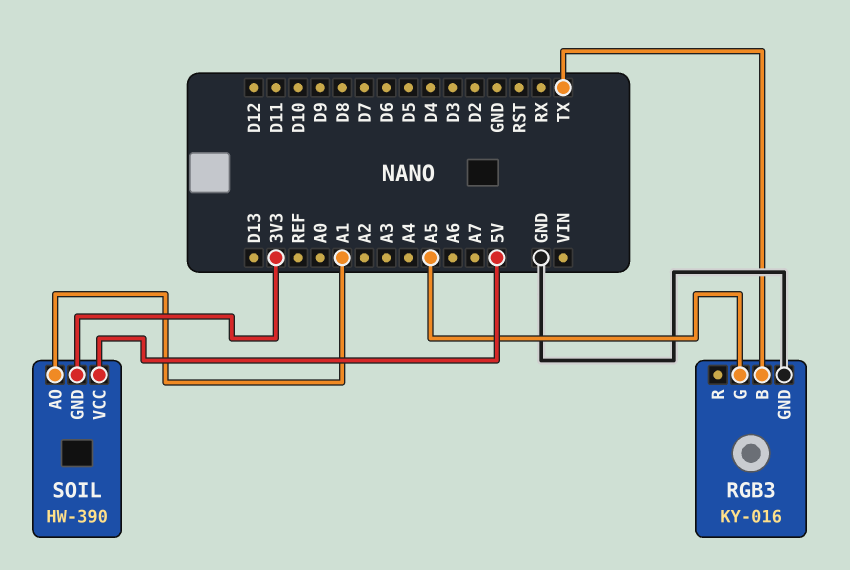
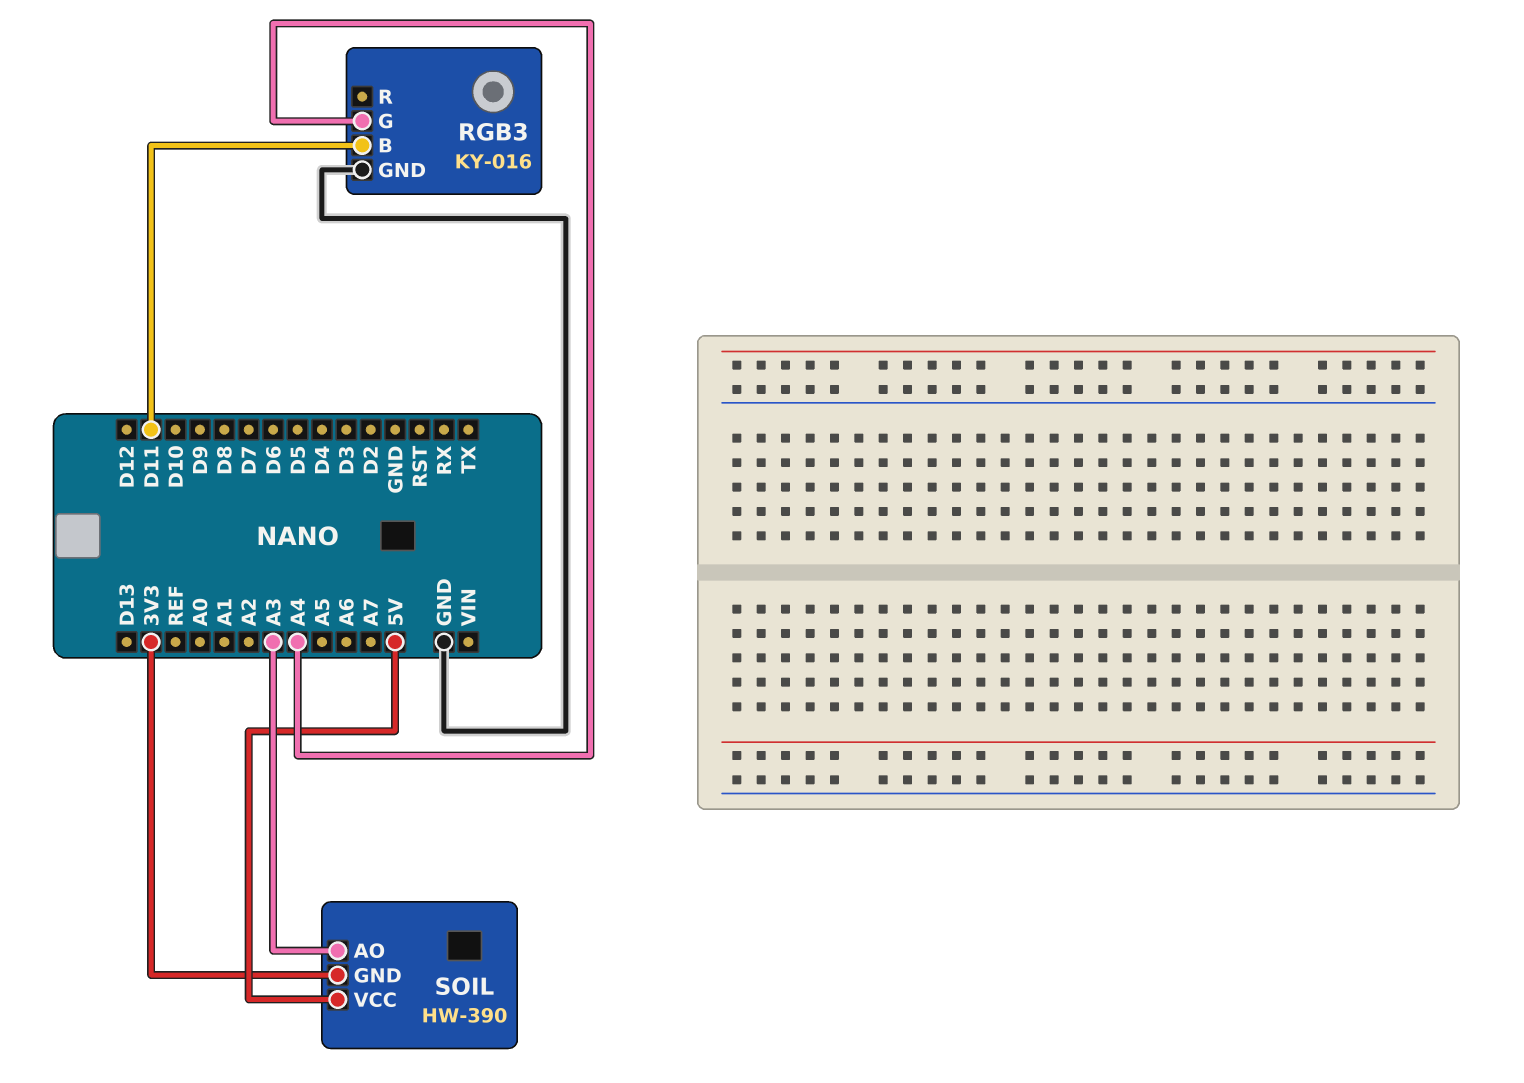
RGB3 pin B: TX -> D11
RGB3 pin G: A5 -> A4
SOIL pin AO: A1 -> A3

